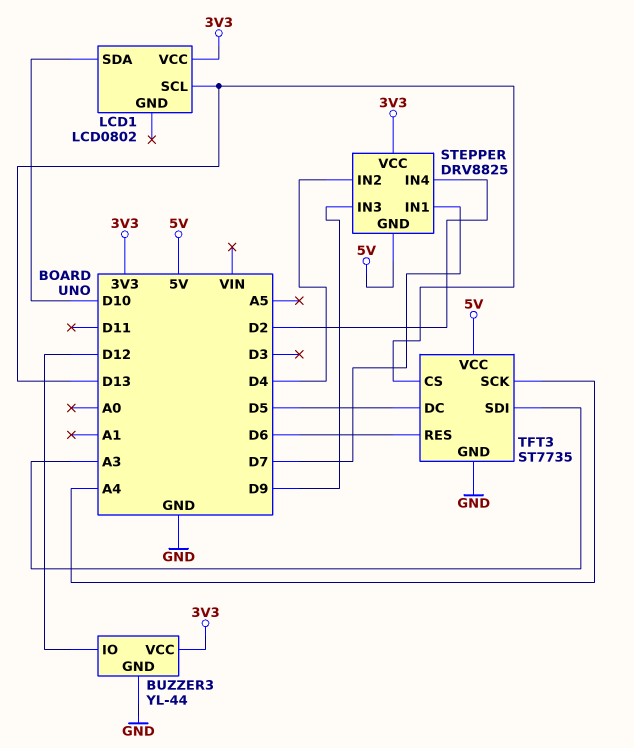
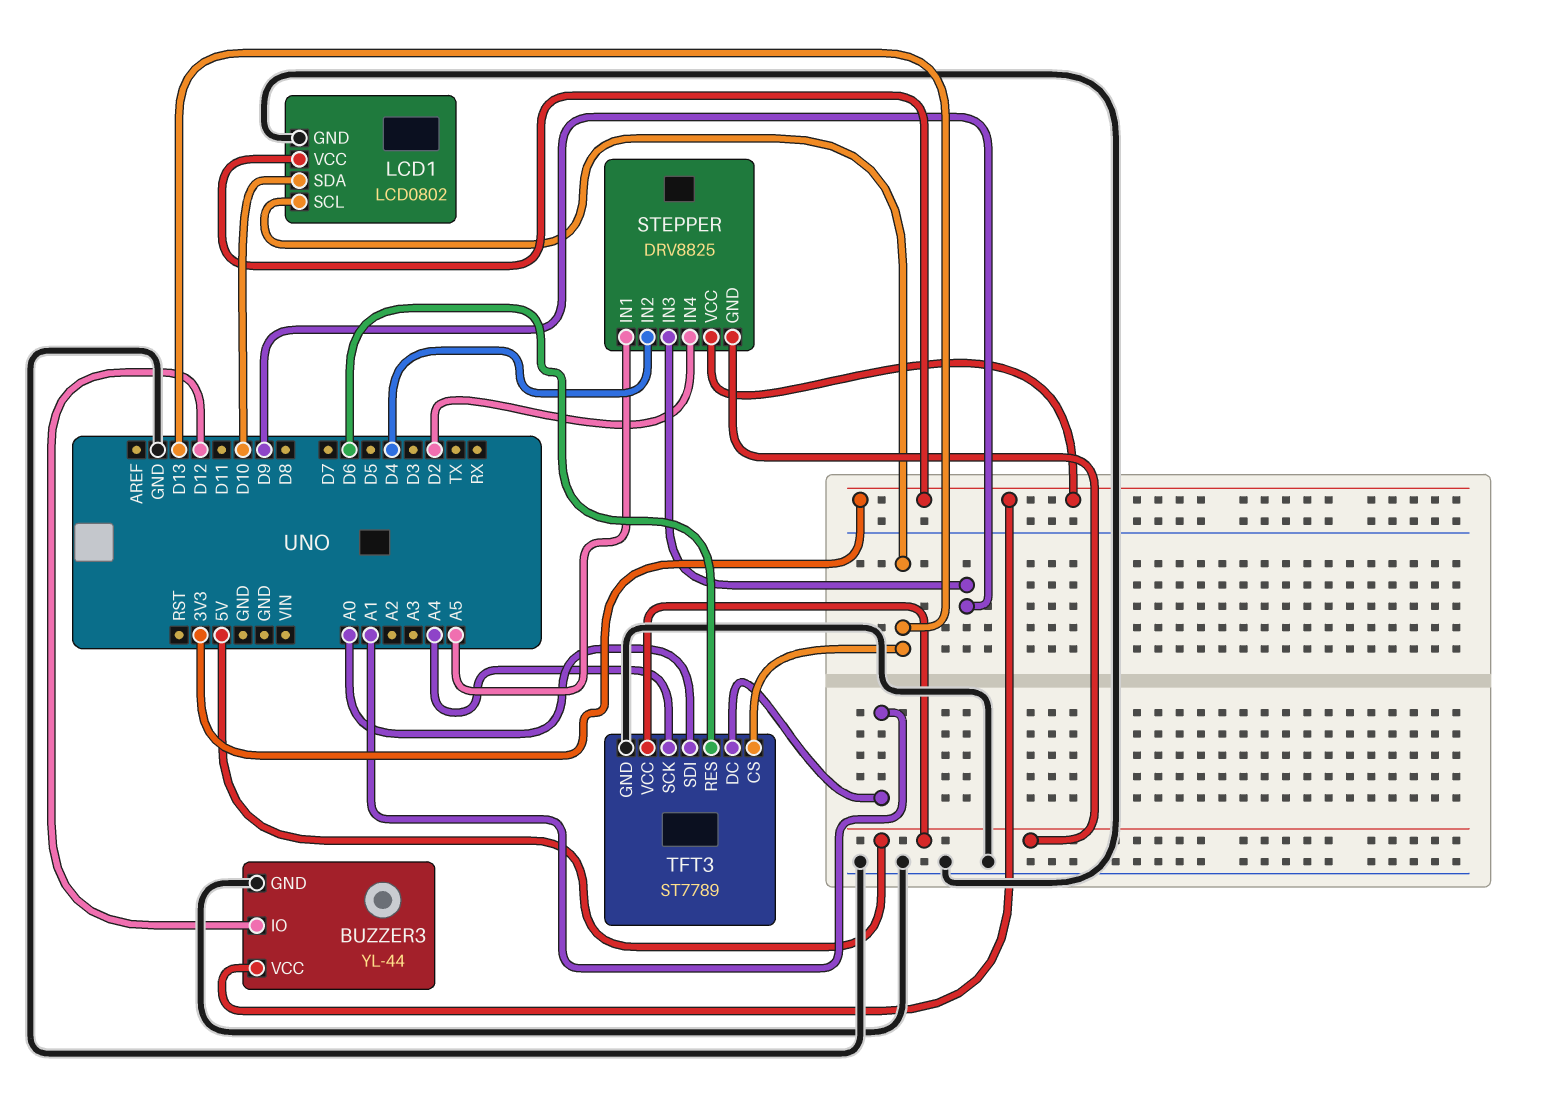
LCD1 pin GND: none -> GND
STEPPER pin IN1: D7 -> A5
TFT3: ST7735 -> ST7789
TFT3 pin DC: D5 -> A1
TFT3 pin SDI: A3 -> A0

